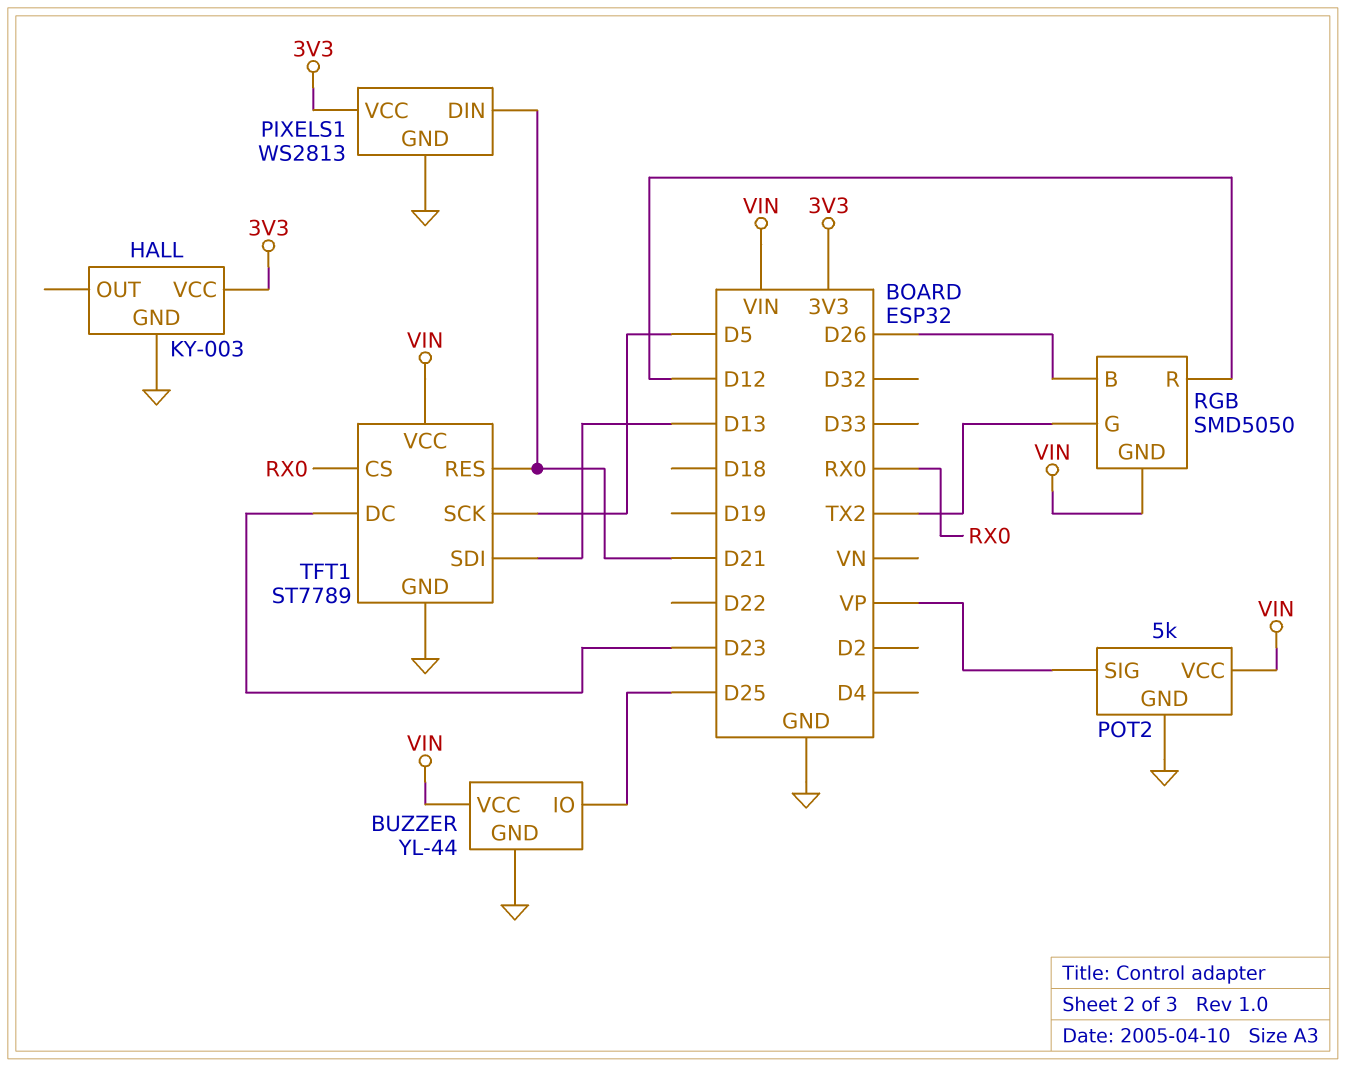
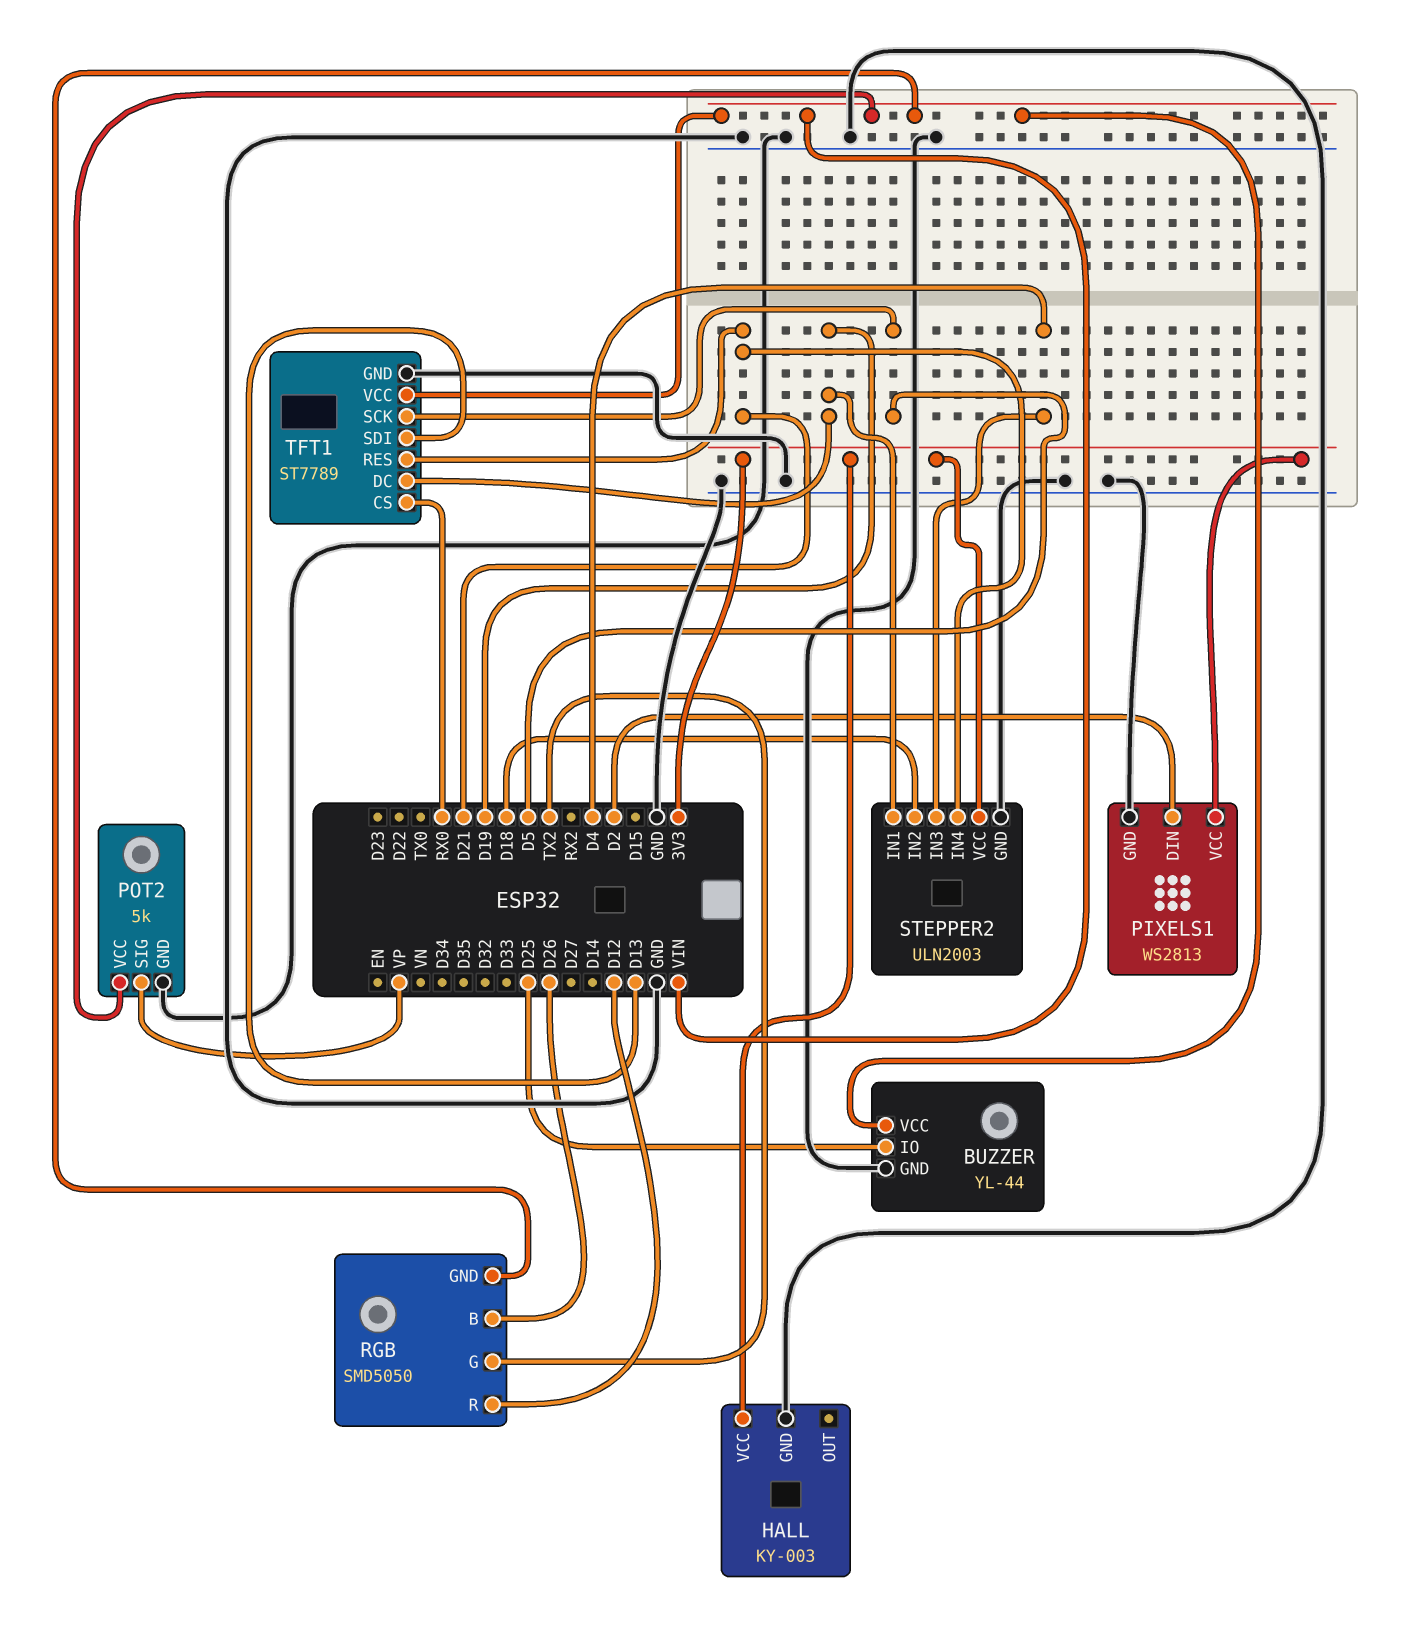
PIXELS1 pin DIN: D21 -> D2
STEPPER2: none -> ULN2003
STEPPER2 pin GND: none -> GND
STEPPER2 pin IN1: none -> D19
STEPPER2 pin IN2: none -> D18
STEPPER2 pin IN3: none -> D4
STEPPER2 pin IN4: none -> D21
STEPPER2 pin VCC: none -> 3V3
TFT1 pin DC: D23 -> D19

